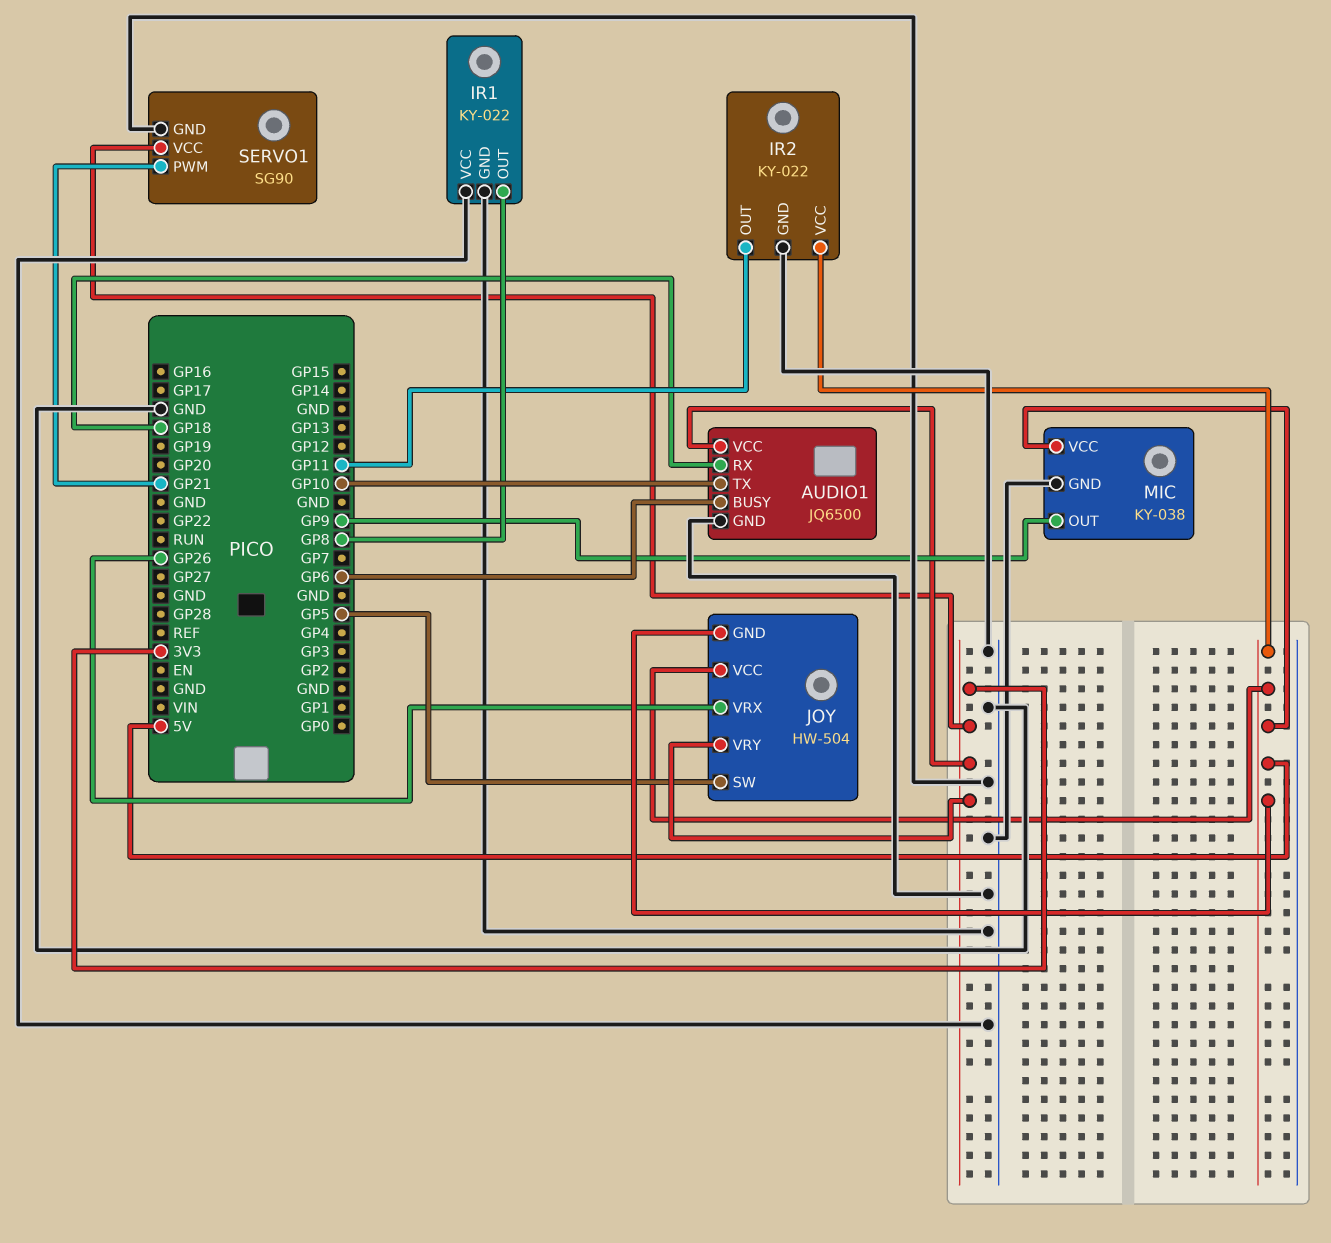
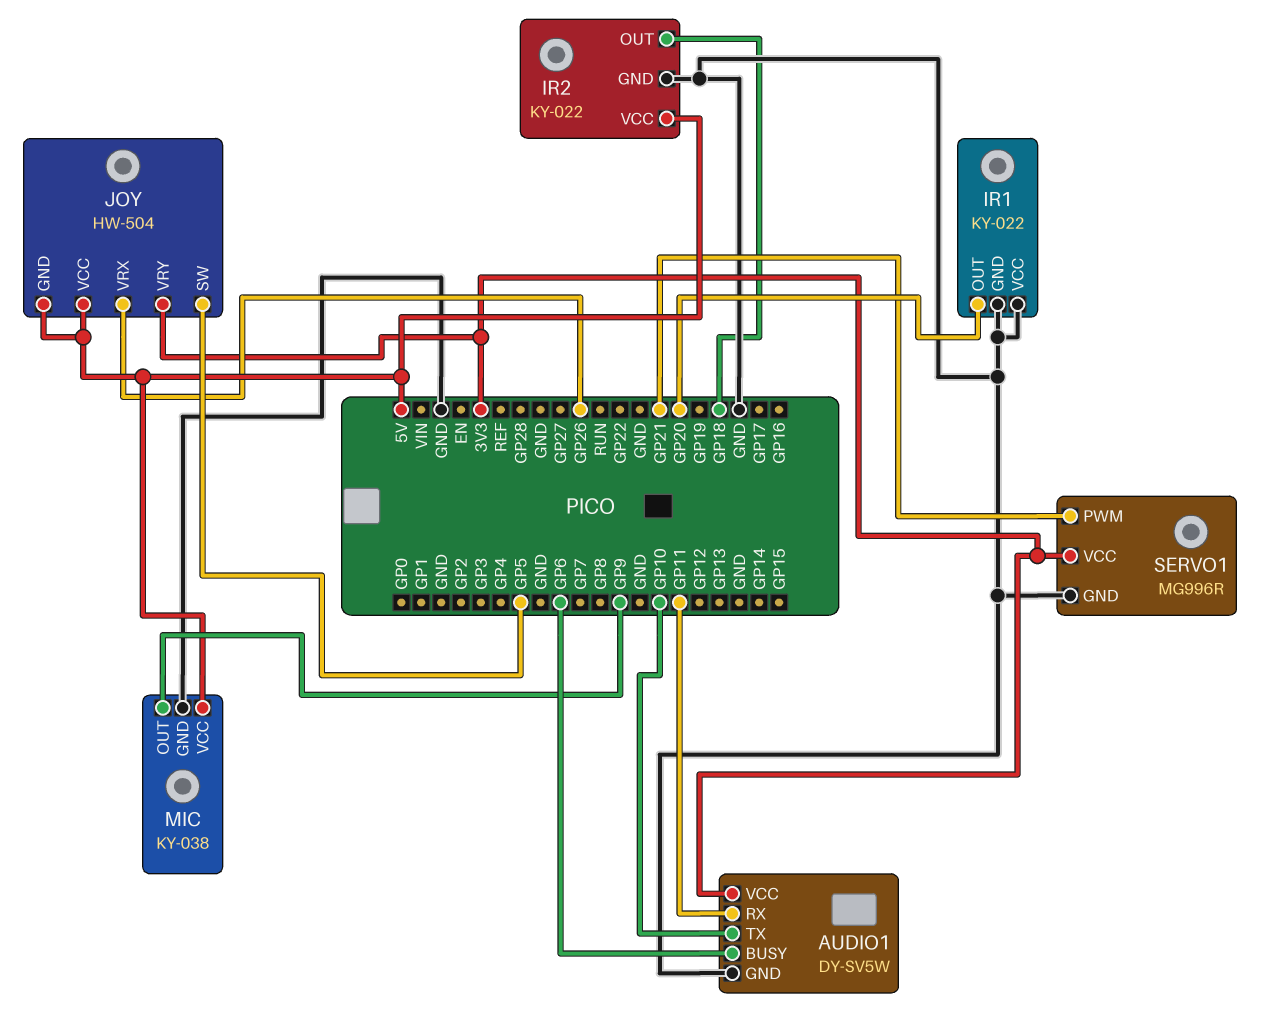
AUDIO1: JQ6500 -> DY-SV5W
AUDIO1 pin RX: GP18 -> GP11
IR1 pin OUT: GP8 -> GP20
IR2 pin OUT: GP11 -> GP18
SERVO1: SG90 -> MG996R

